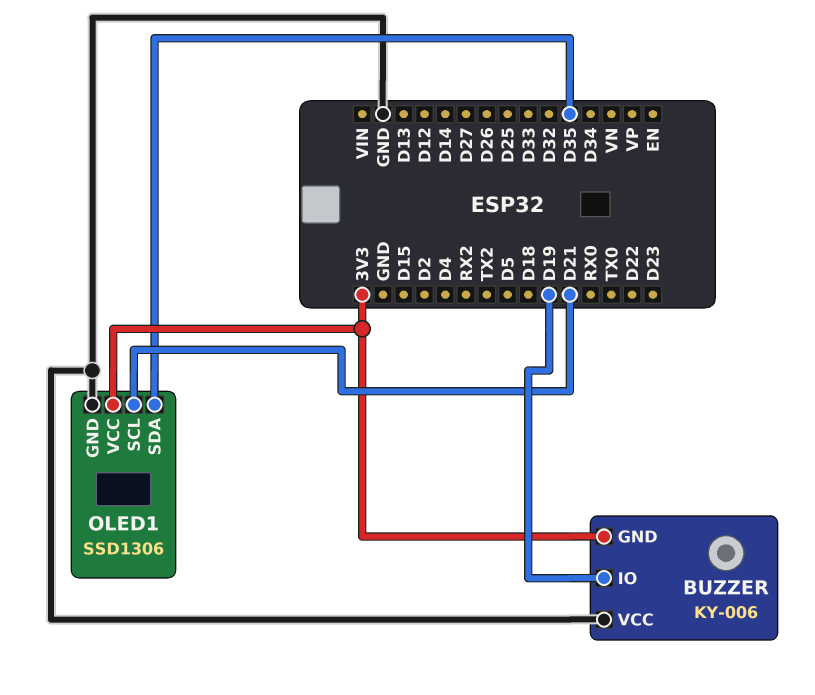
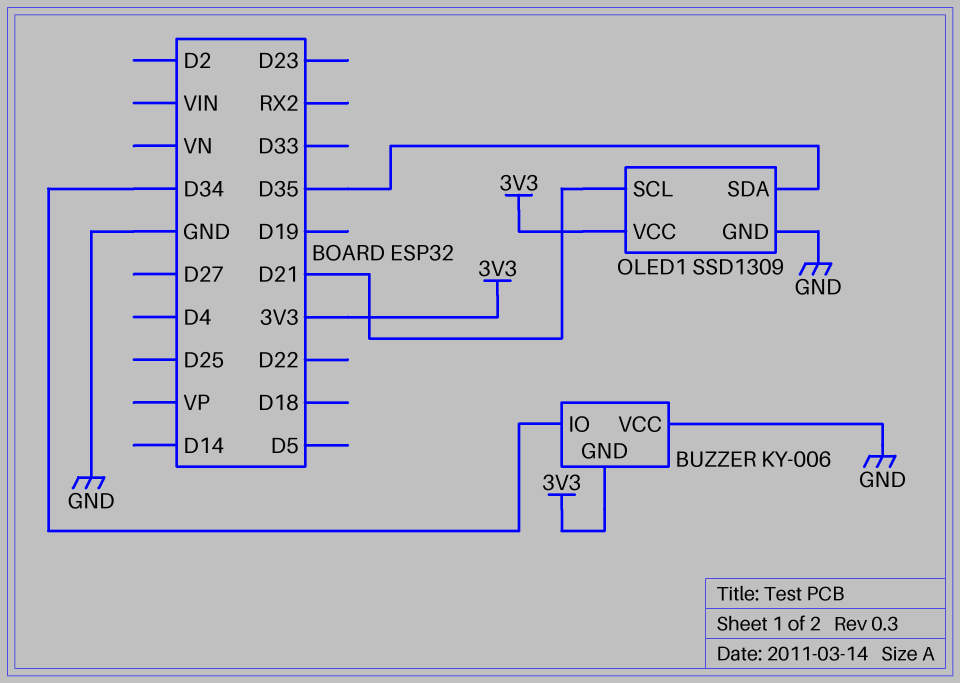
BUZZER pin IO: D19 -> D34
OLED1: SSD1306 -> SSD1309

